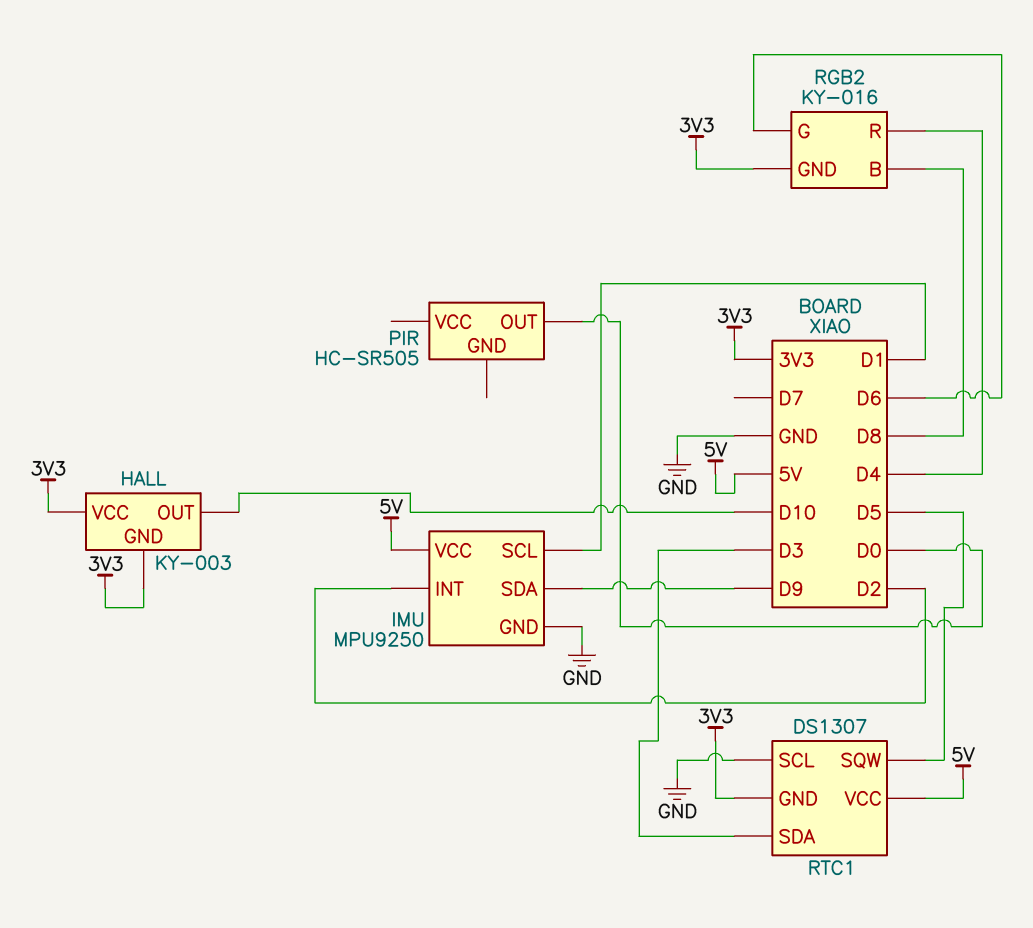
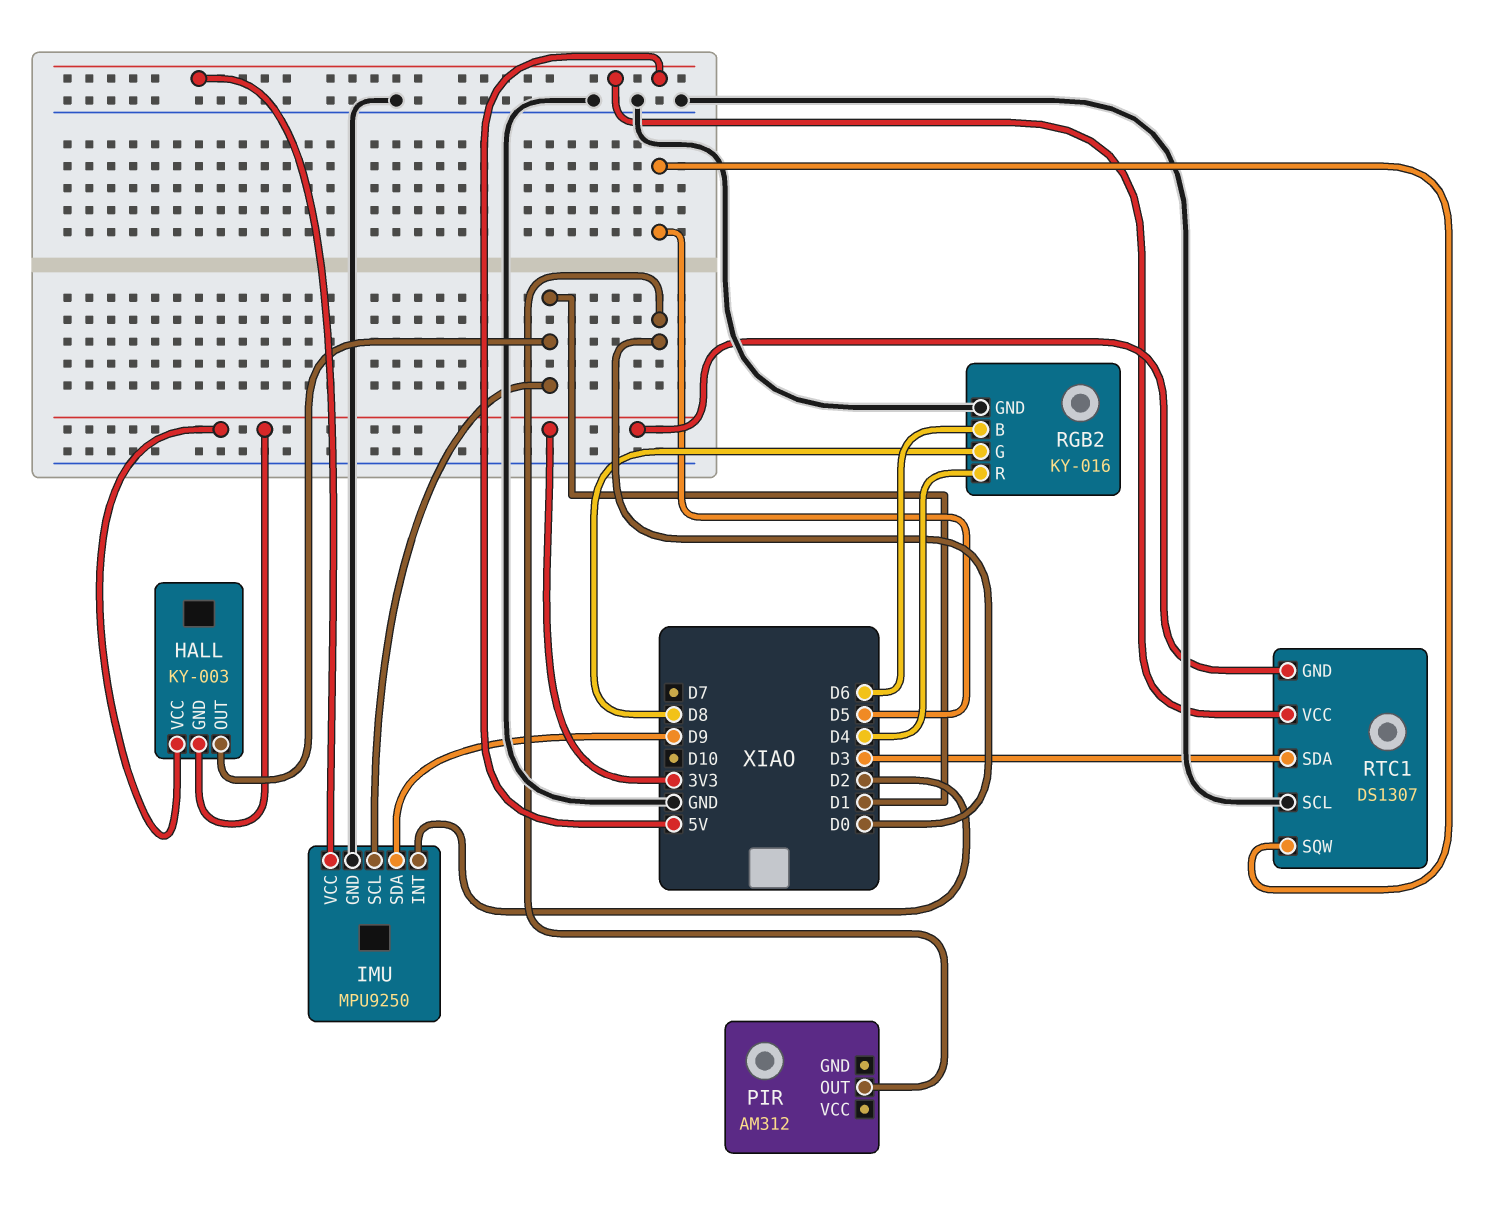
HALL pin OUT: D10 -> D1
PIR: HC-SR505 -> AM312
RGB2 pin B: D8 -> D6
RGB2 pin G: D6 -> D8
RGB2 pin GND: 3V3 -> GND

